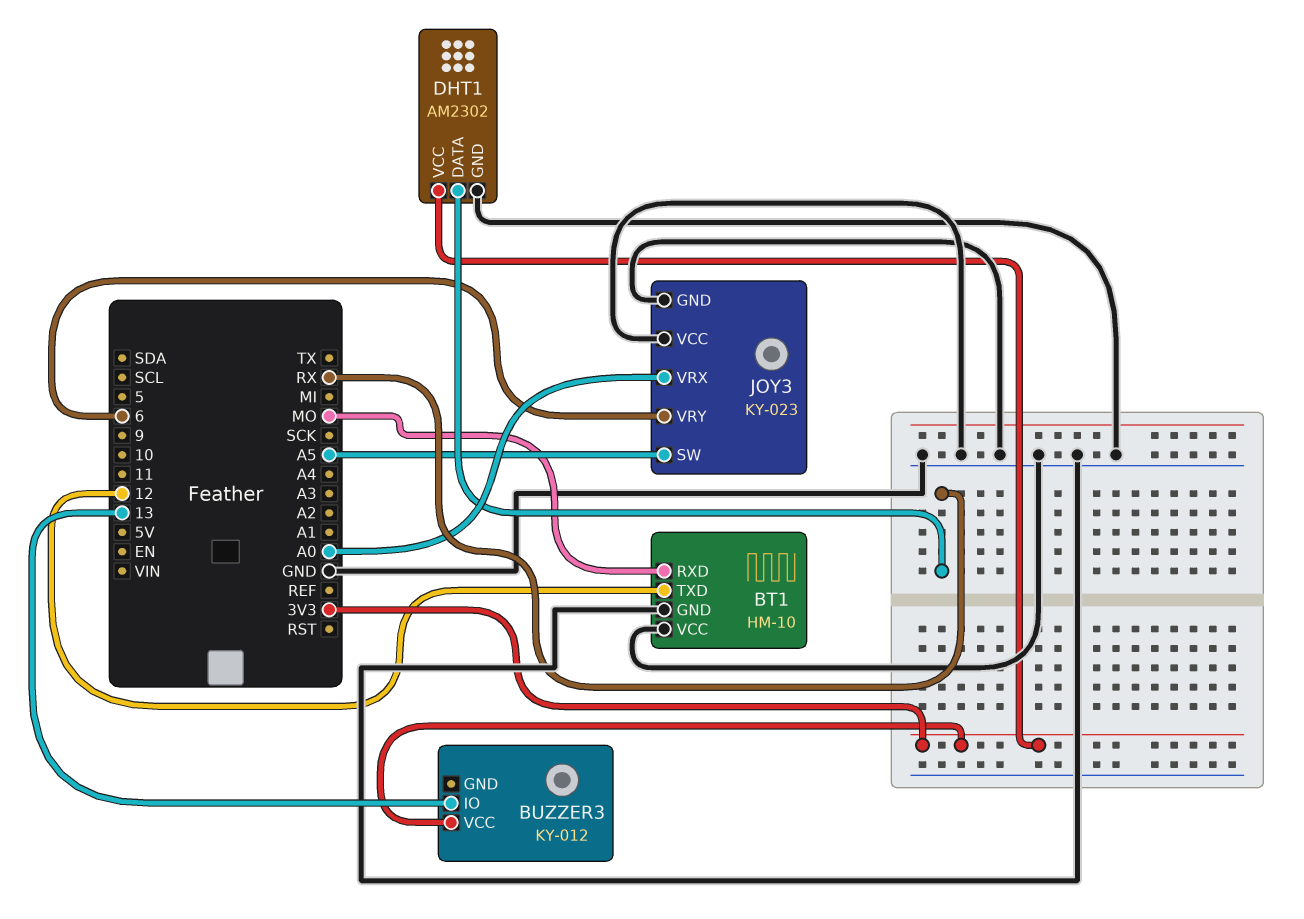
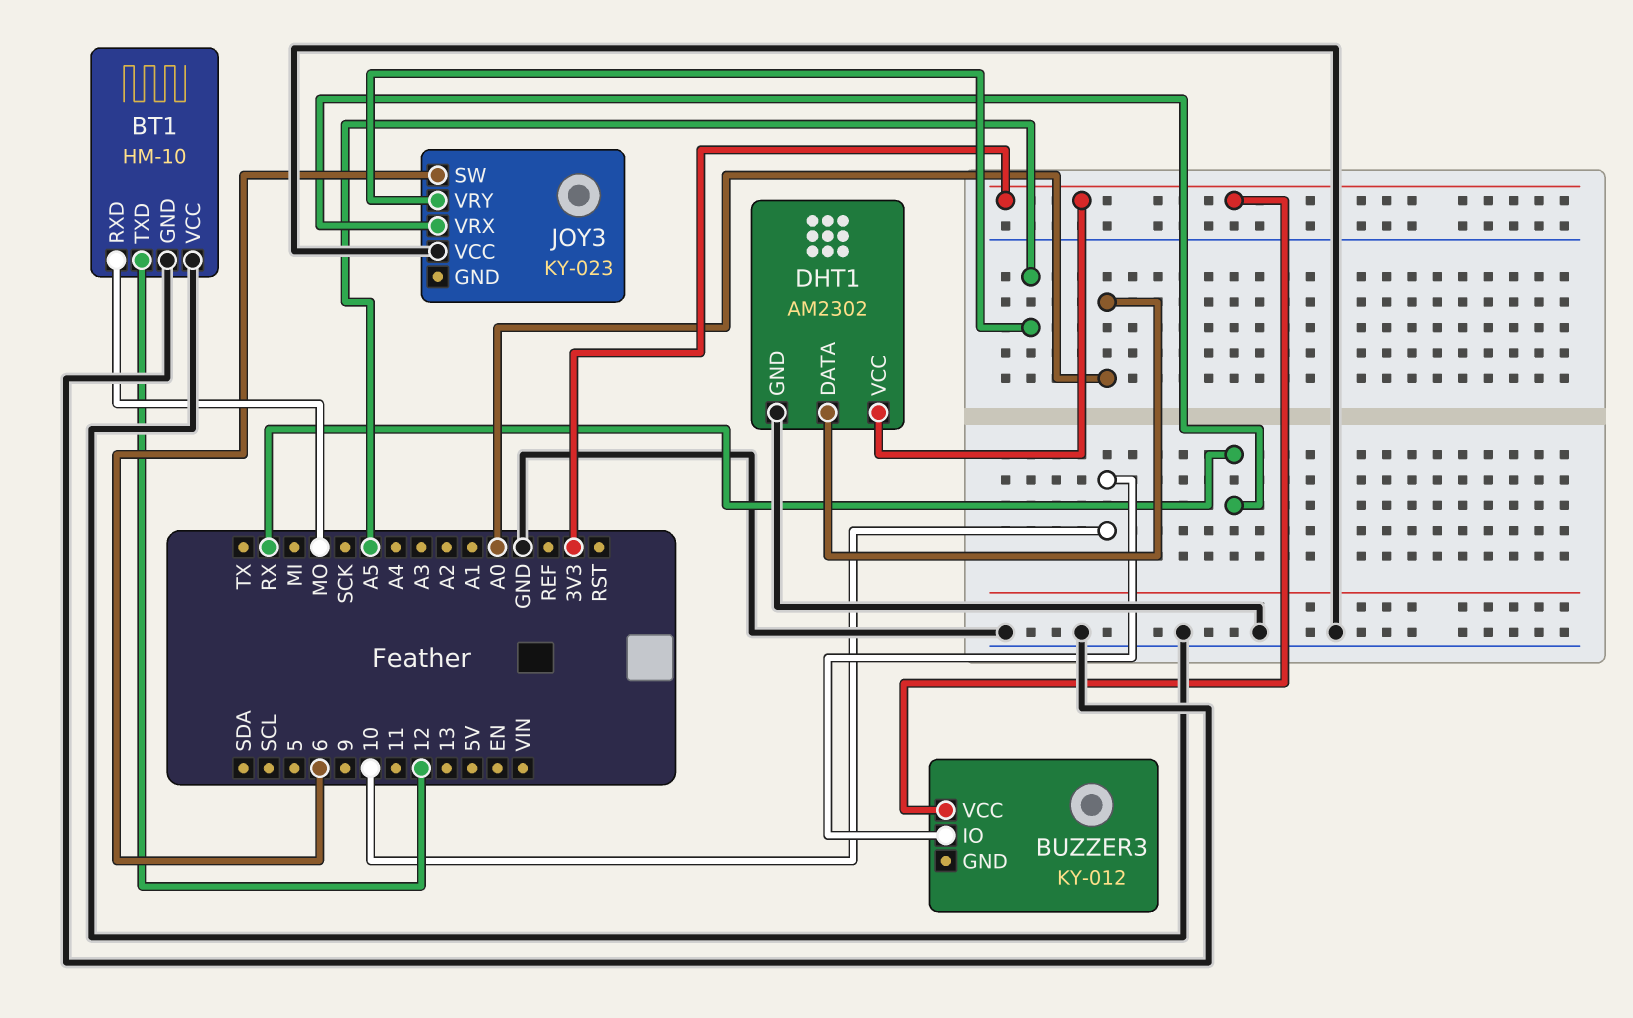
BUZZER3 pin IO: 13 -> 10
DHT1 pin DATA: RX -> A0
JOY3 pin GND: GND -> none
JOY3 pin SW: A5 -> 6
JOY3 pin VRX: A0 -> RX
JOY3 pin VRY: 6 -> A5

